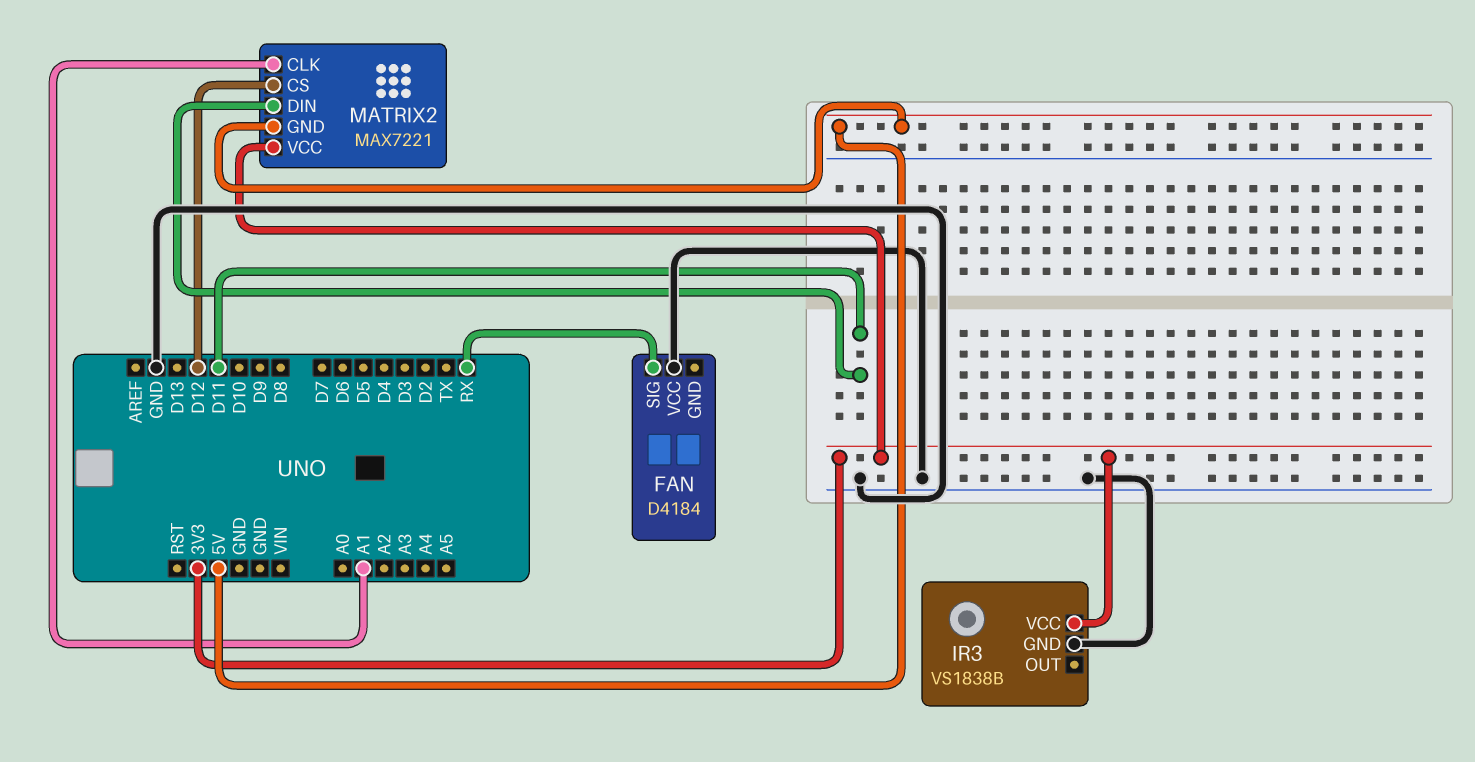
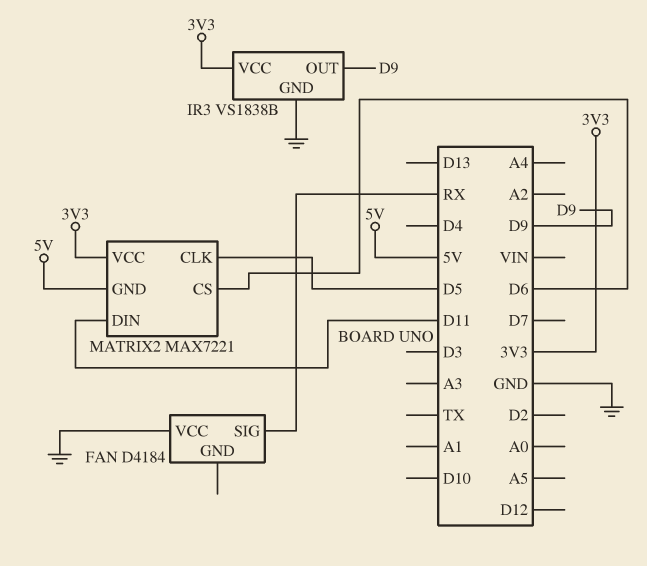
IR3 pin OUT: none -> D9
MATRIX2 pin CLK: A1 -> D5
MATRIX2 pin CS: D12 -> D6

